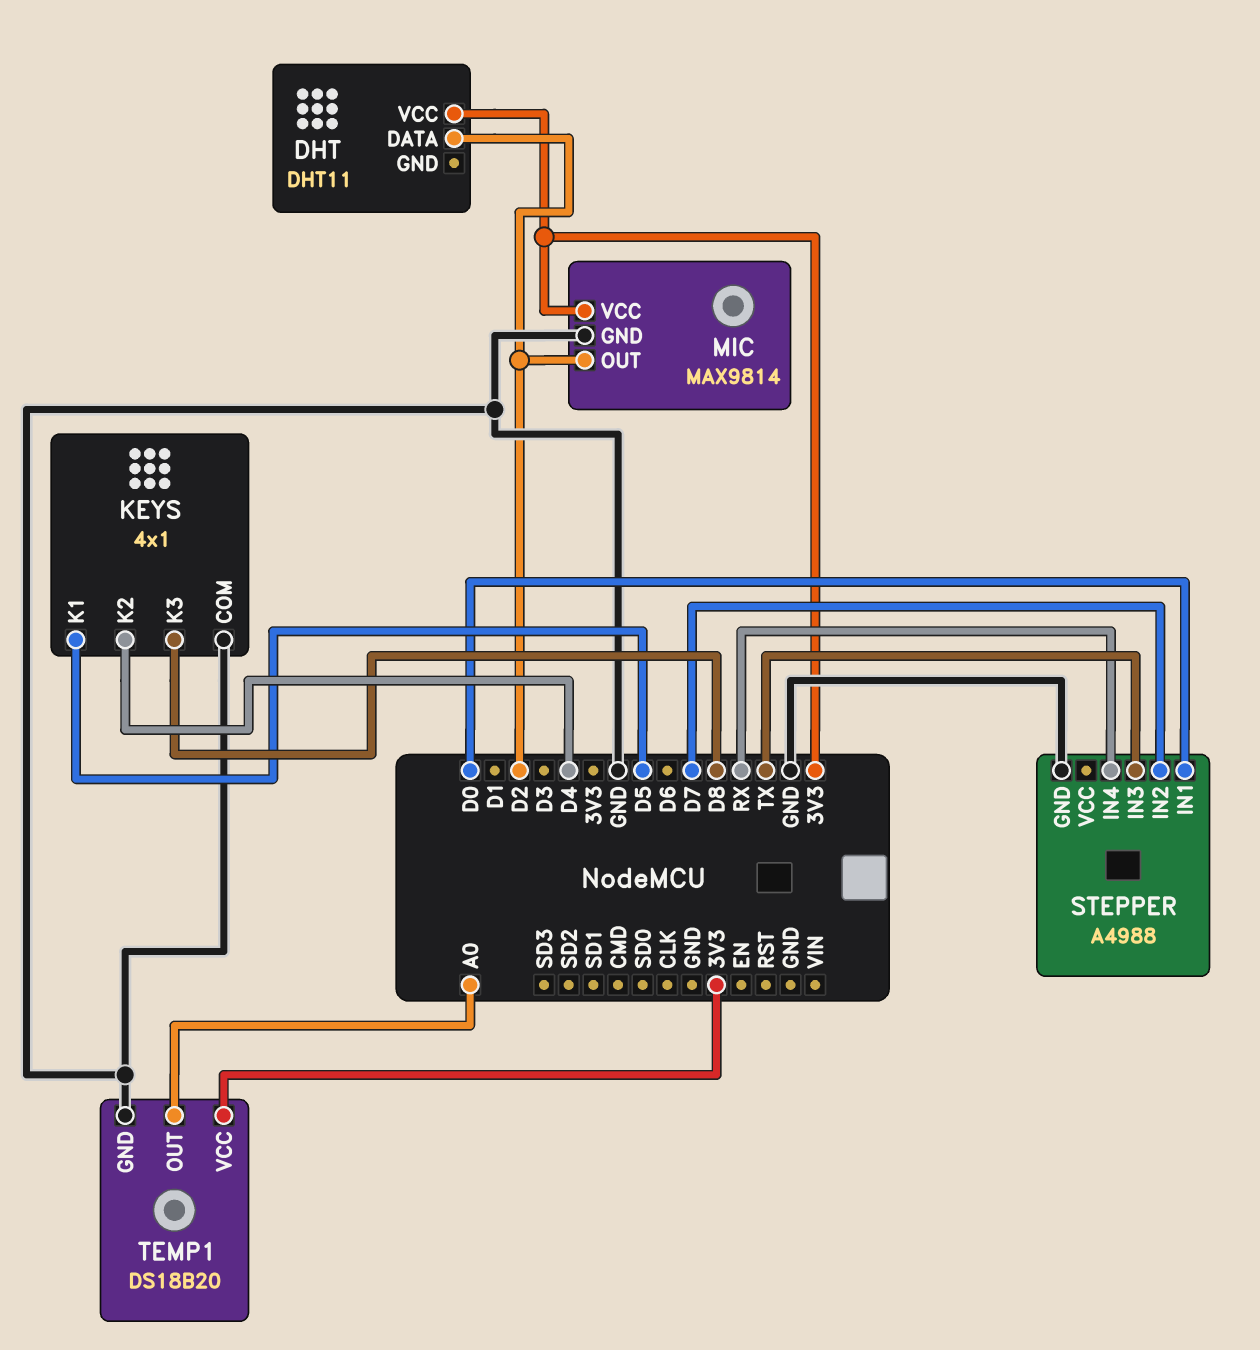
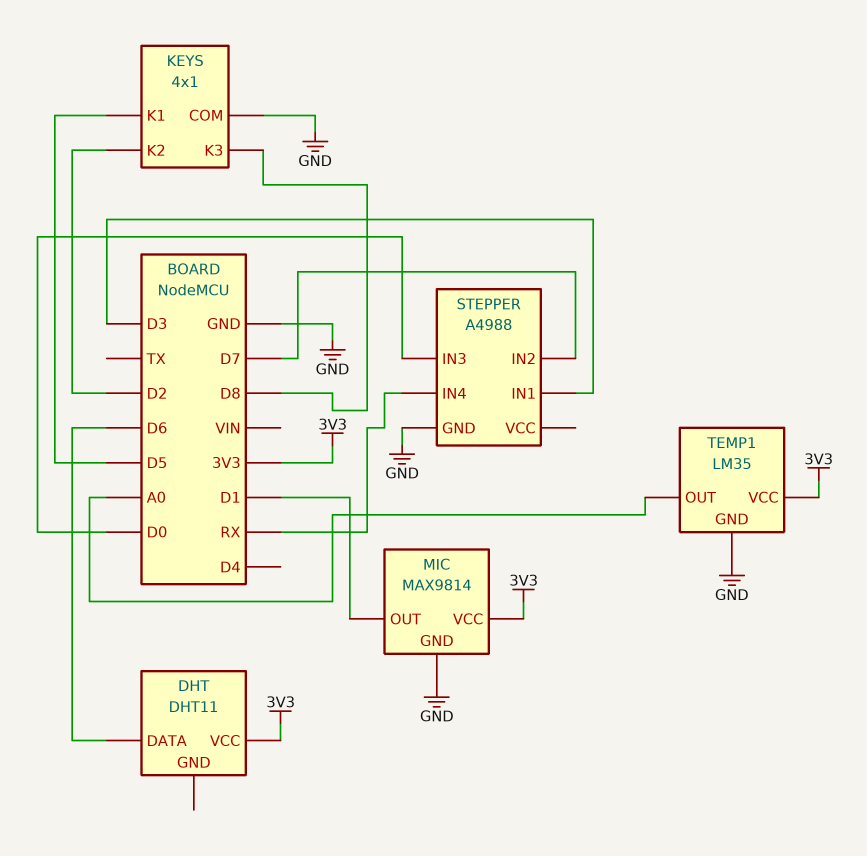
DHT pin DATA: D2 -> D6
KEYS pin K2: D4 -> D2
MIC pin OUT: D2 -> D1
STEPPER pin IN1: D0 -> D3
STEPPER pin IN3: TX -> D0
TEMP1: DS18B20 -> LM35

